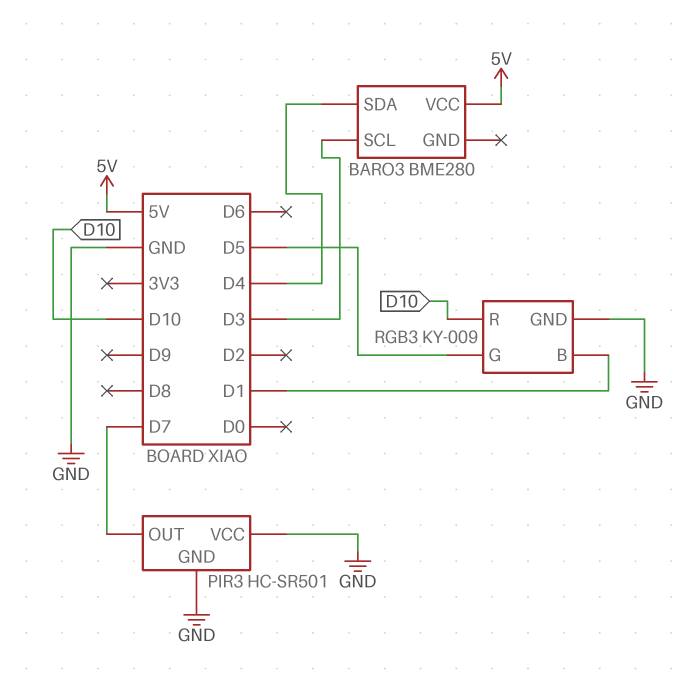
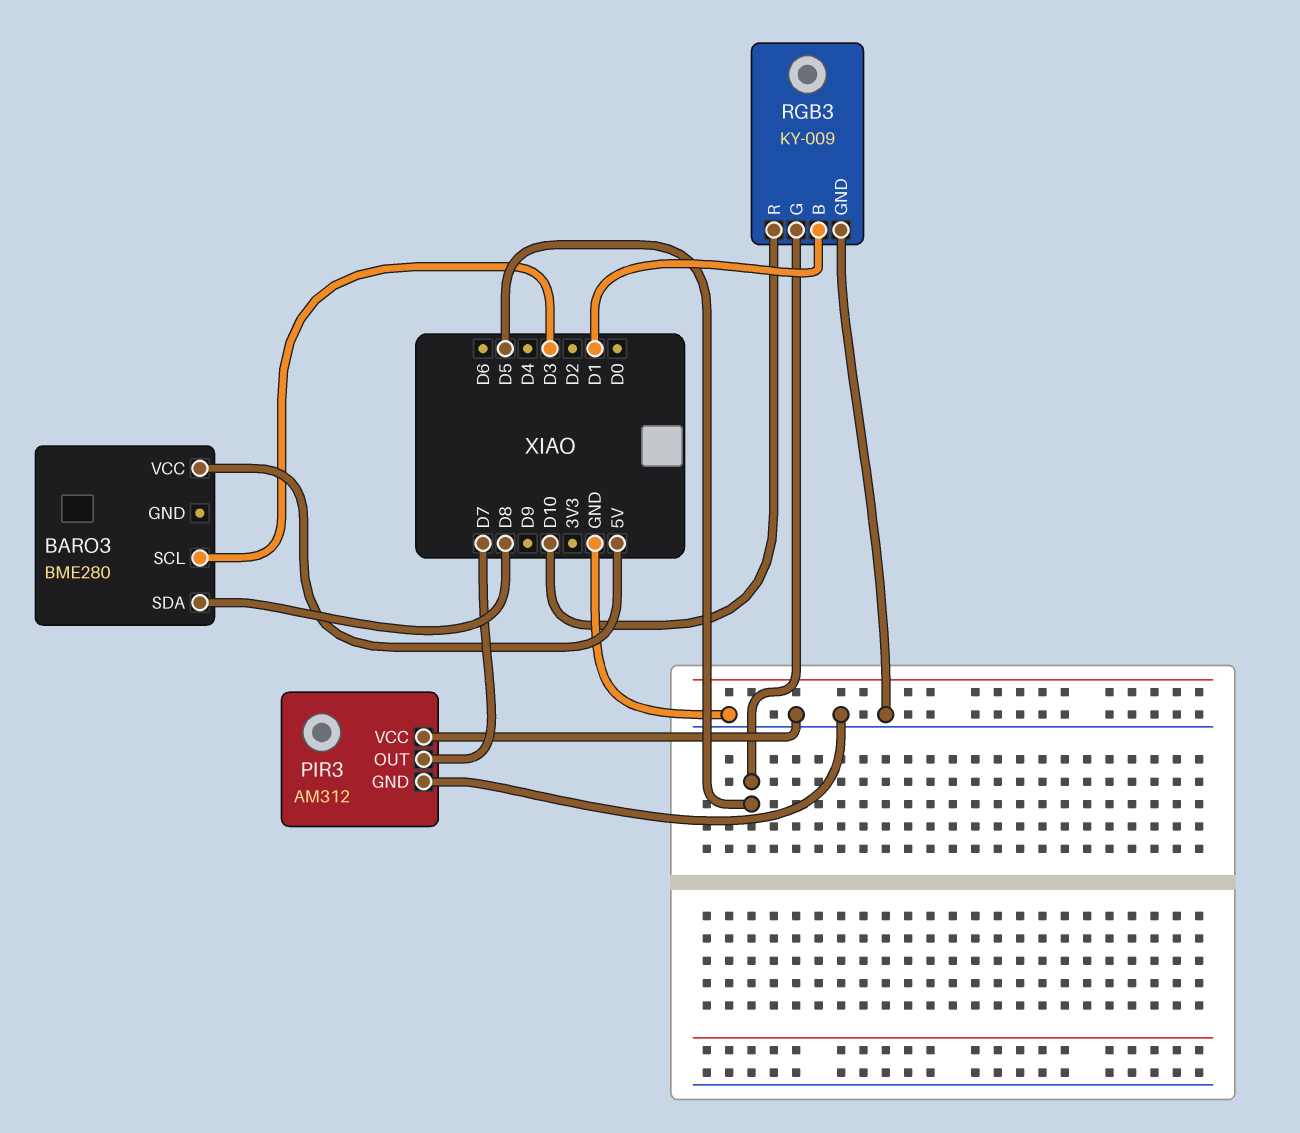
BARO3 pin SDA: D4 -> D8
PIR3: HC-SR501 -> AM312

